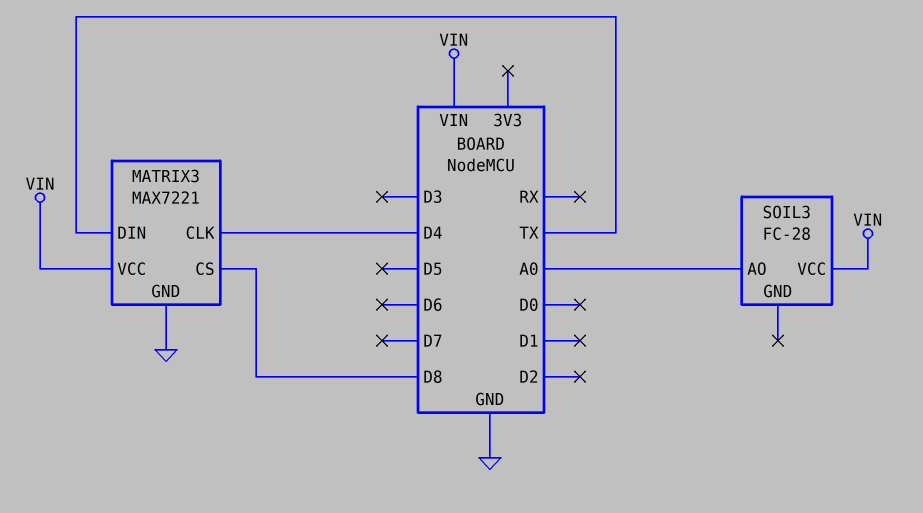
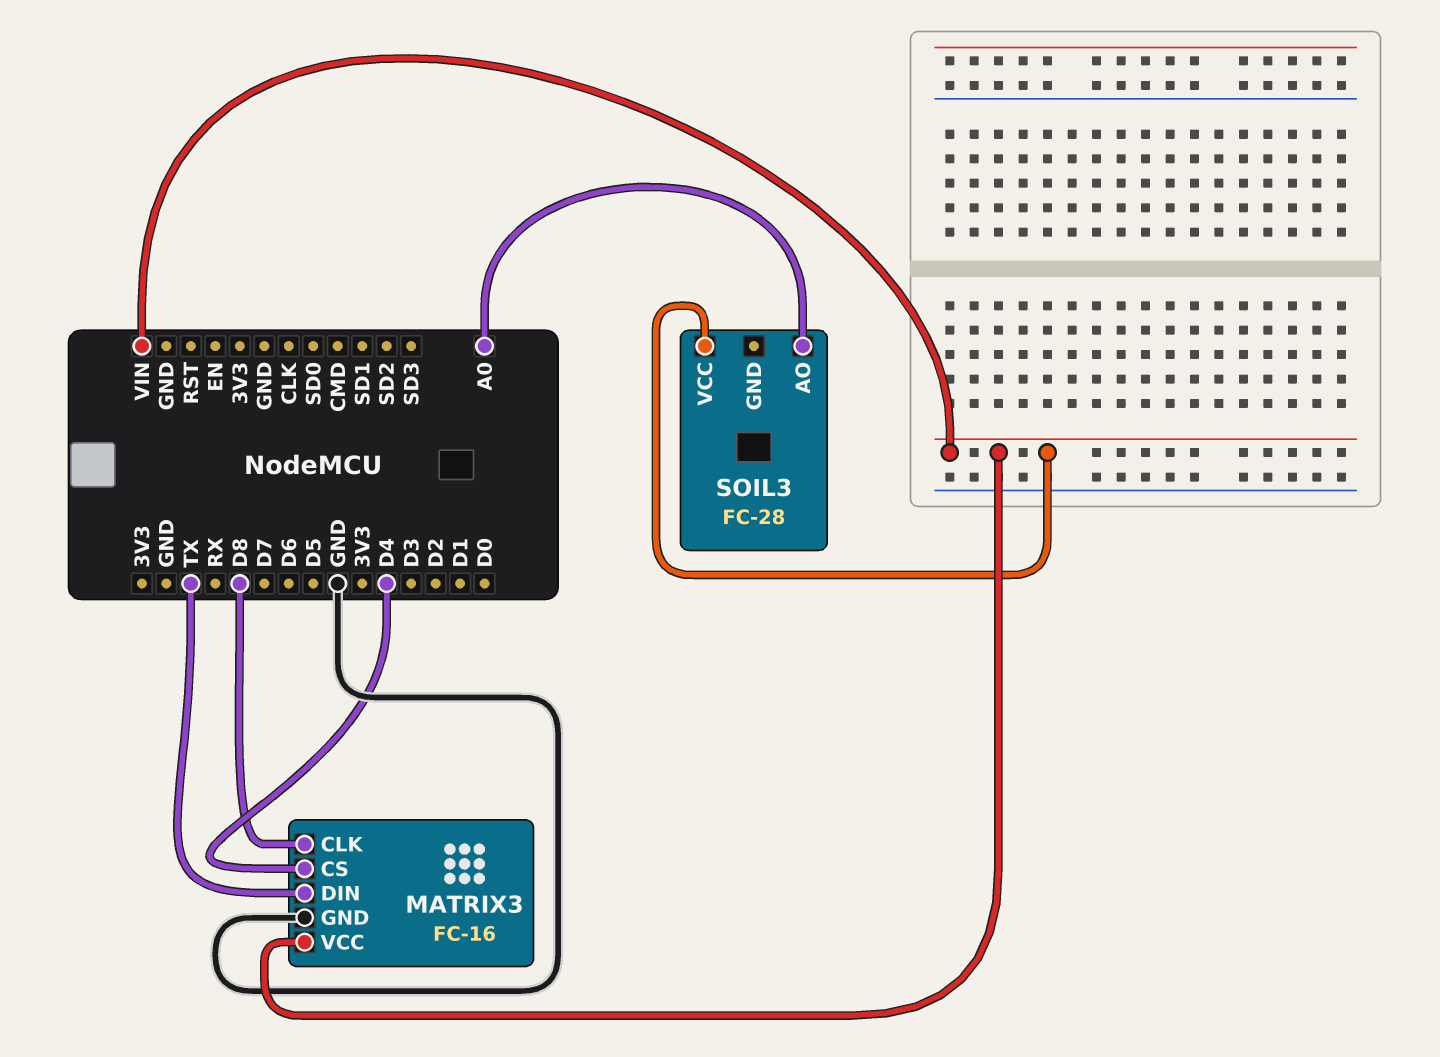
MATRIX3: MAX7221 -> FC-16
MATRIX3 pin CLK: D4 -> D8
MATRIX3 pin CS: D8 -> D4

